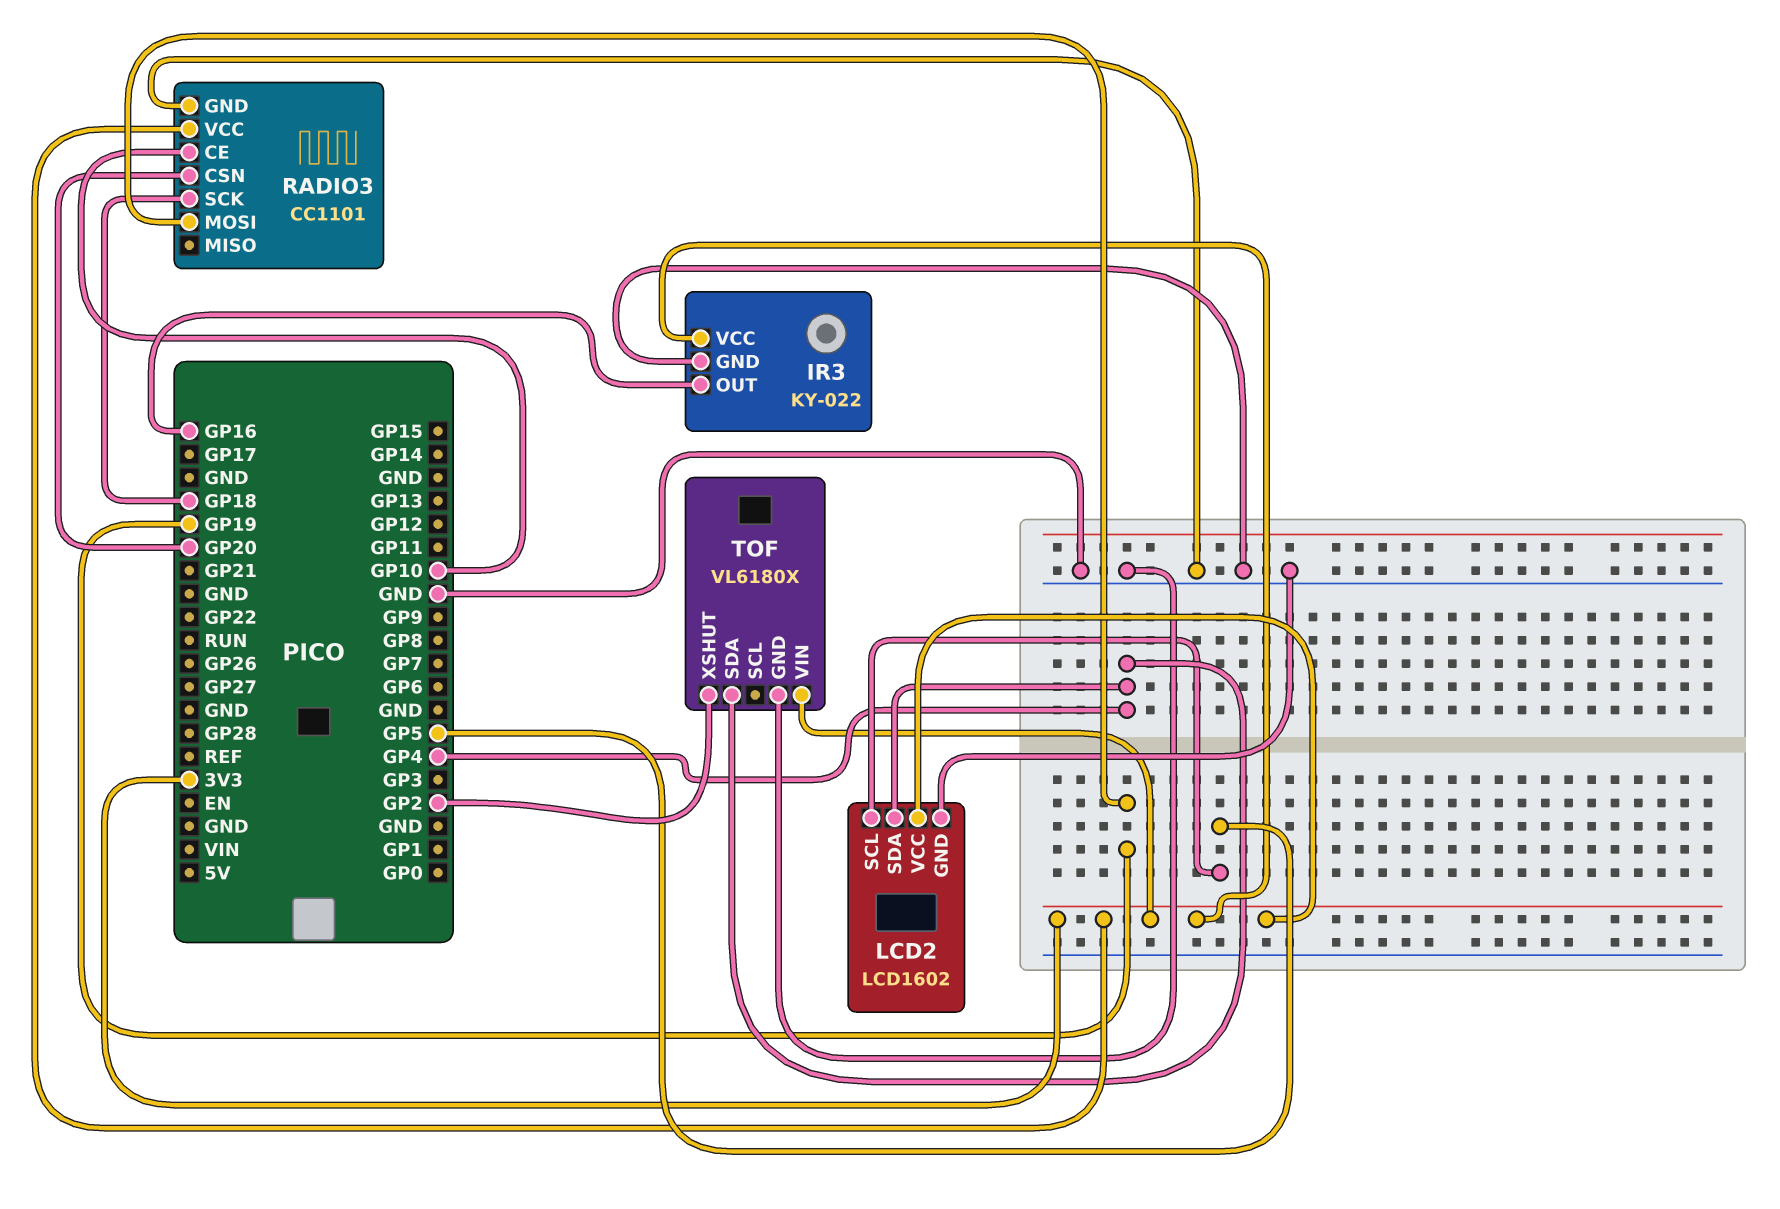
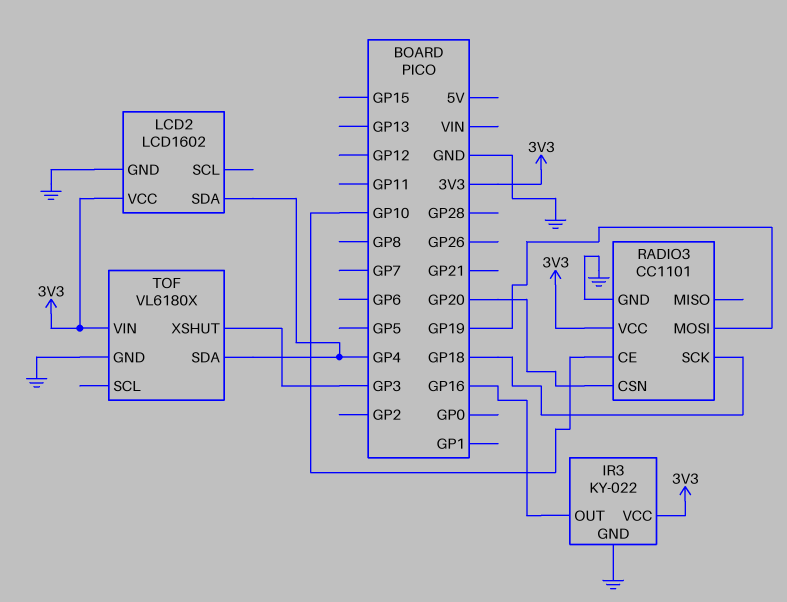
LCD2 pin SCL: GP5 -> none
TOF pin XSHUT: GP2 -> GP3

